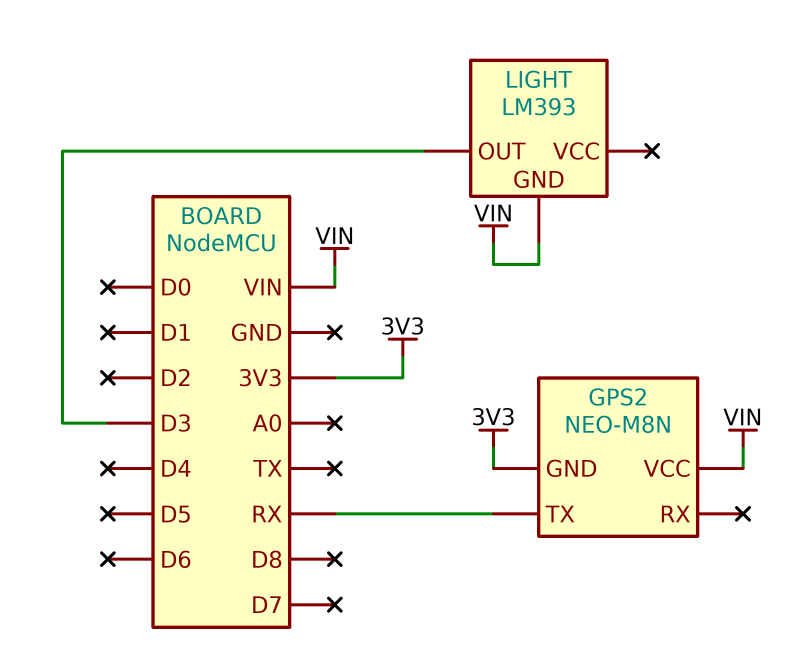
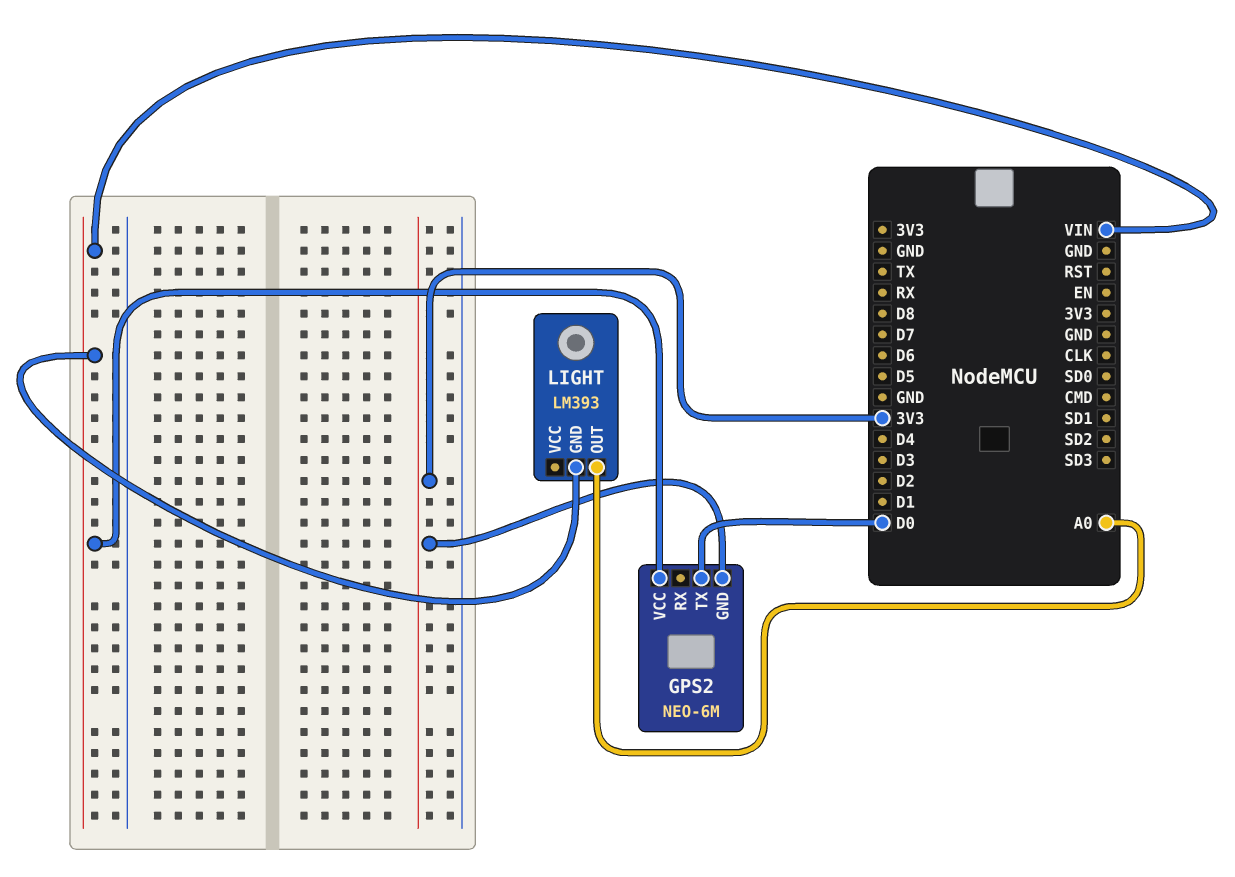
GPS2: NEO-M8N -> NEO-6M
GPS2 pin TX: RX -> D0
LIGHT pin OUT: D3 -> A0

